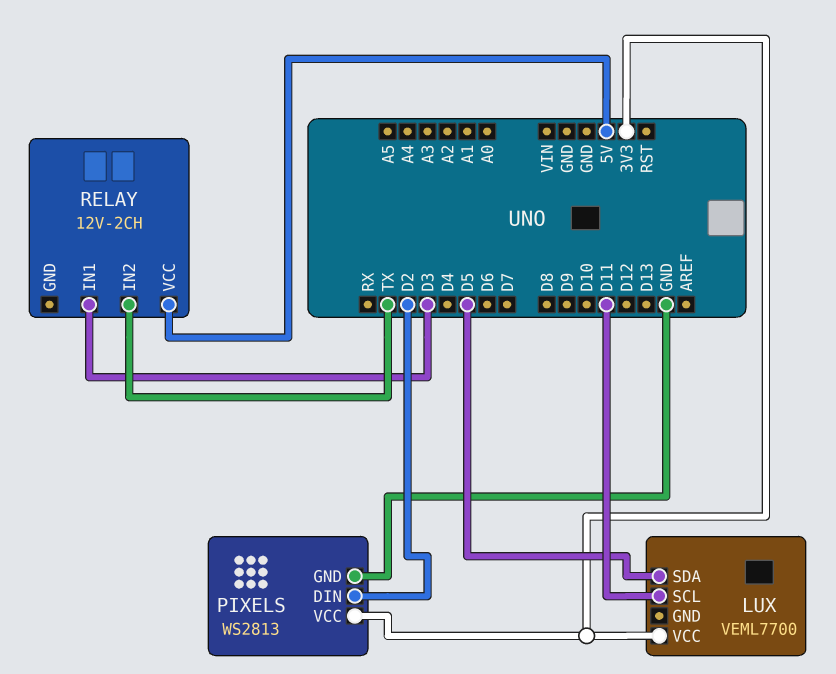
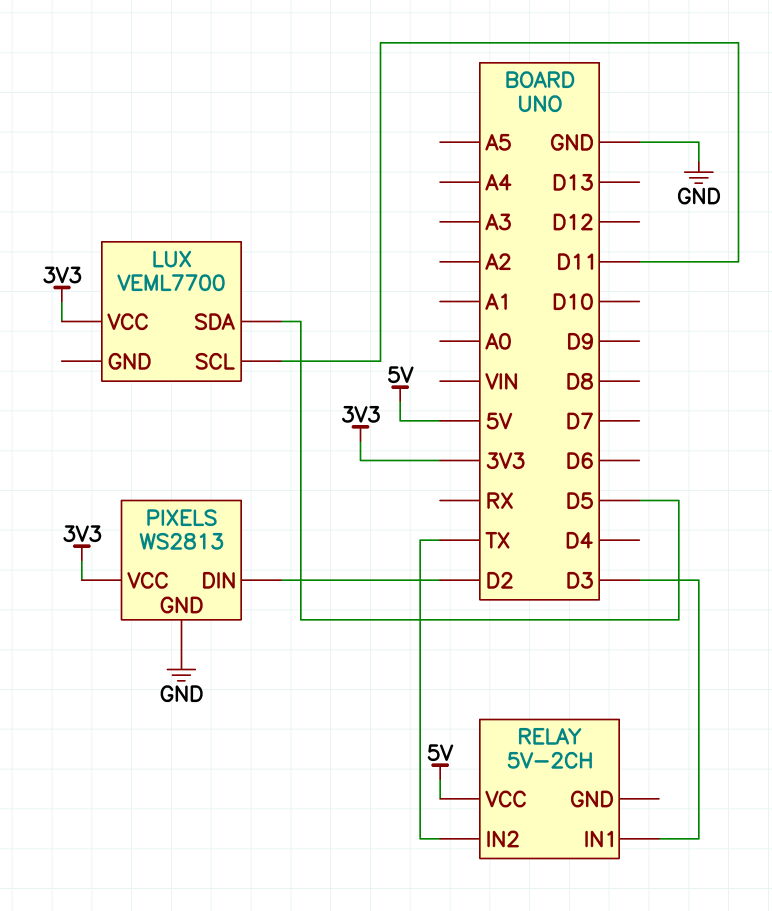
RELAY: 12V-2CH -> 5V-2CH

